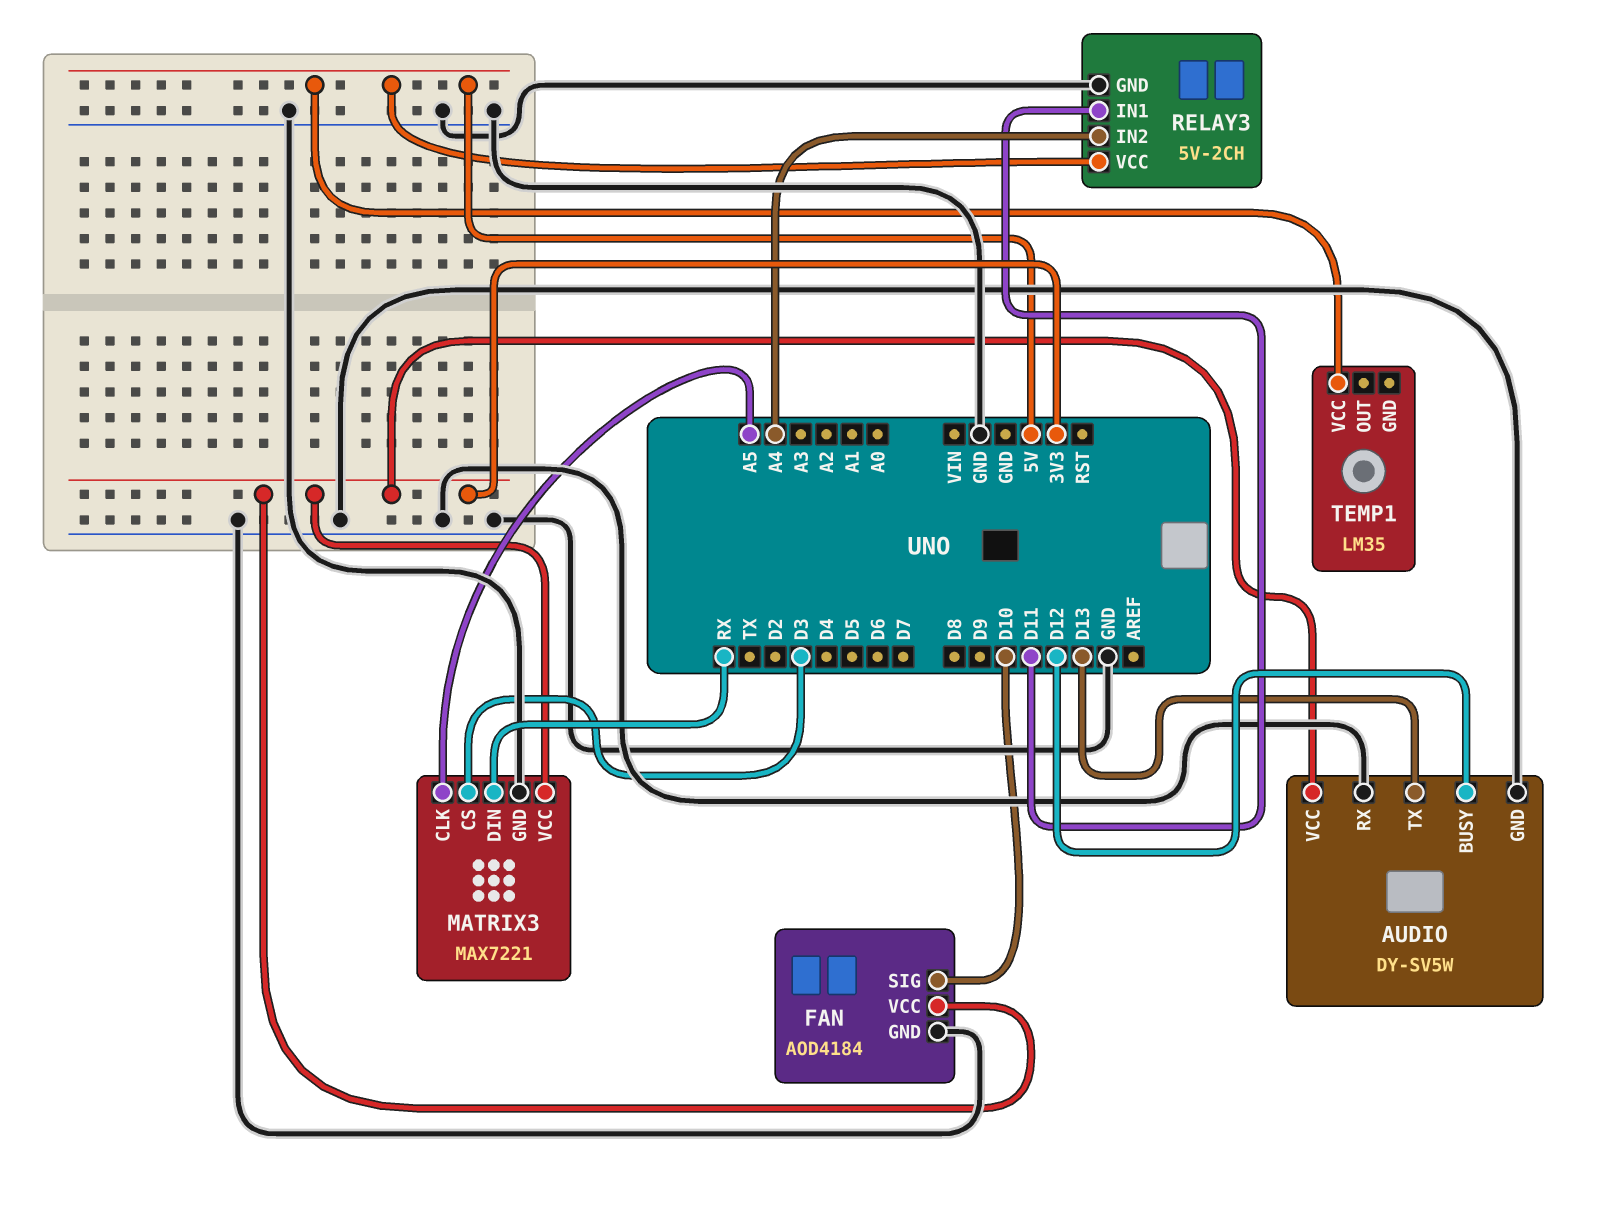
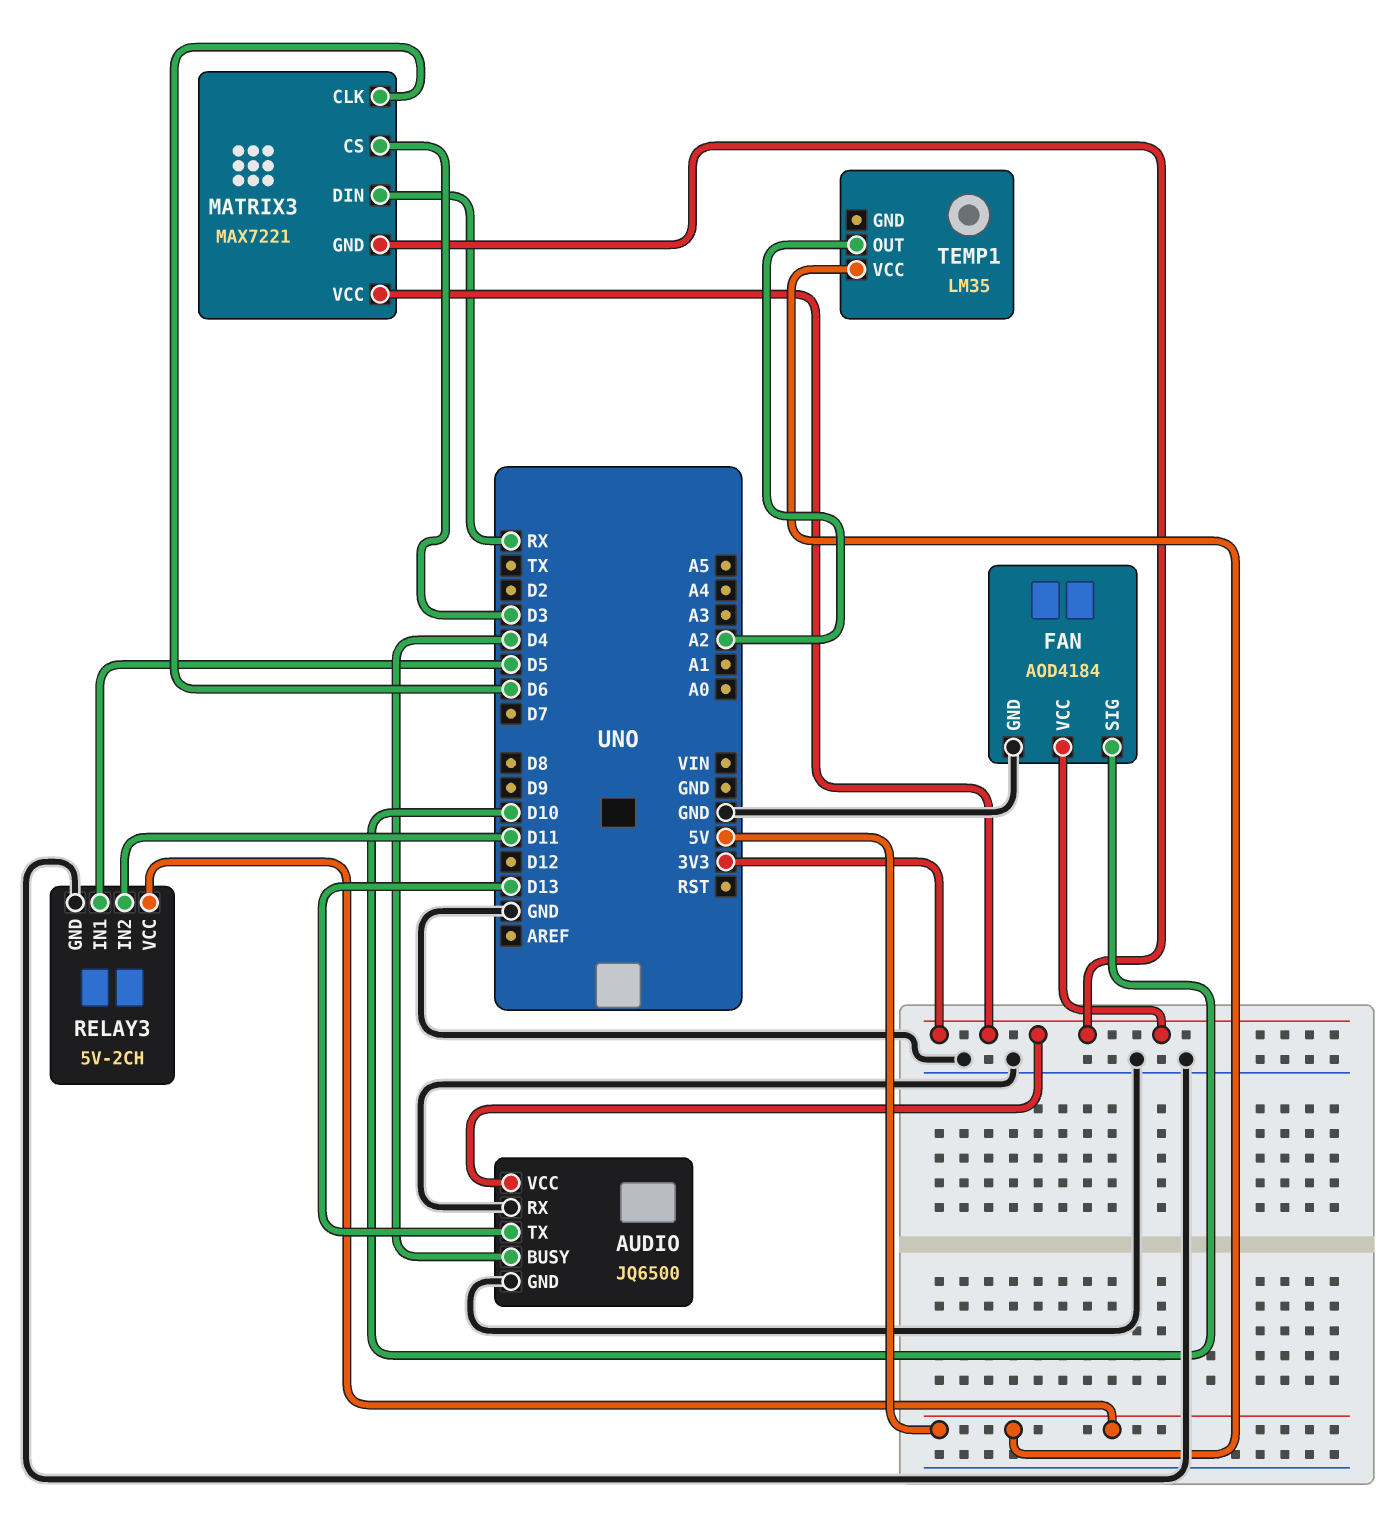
AUDIO: DY-SV5W -> JQ6500
AUDIO pin BUSY: D12 -> D4
MATRIX3 pin CLK: A5 -> D6
MATRIX3 pin GND: GND -> 3V3
RELAY3 pin IN1: D11 -> D5
RELAY3 pin IN2: A4 -> D11
TEMP1 pin OUT: none -> A2

